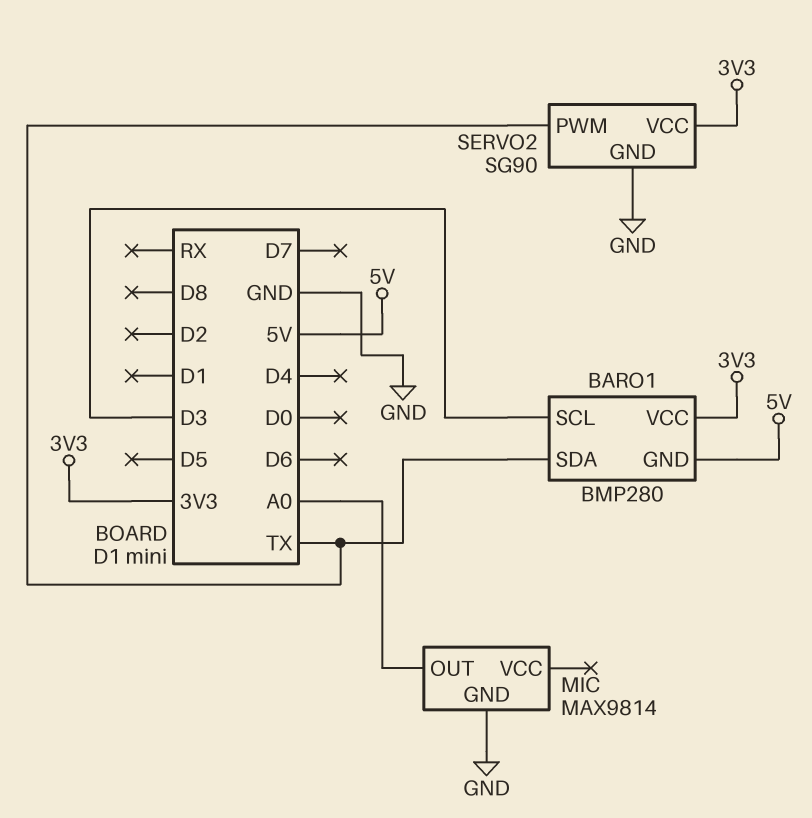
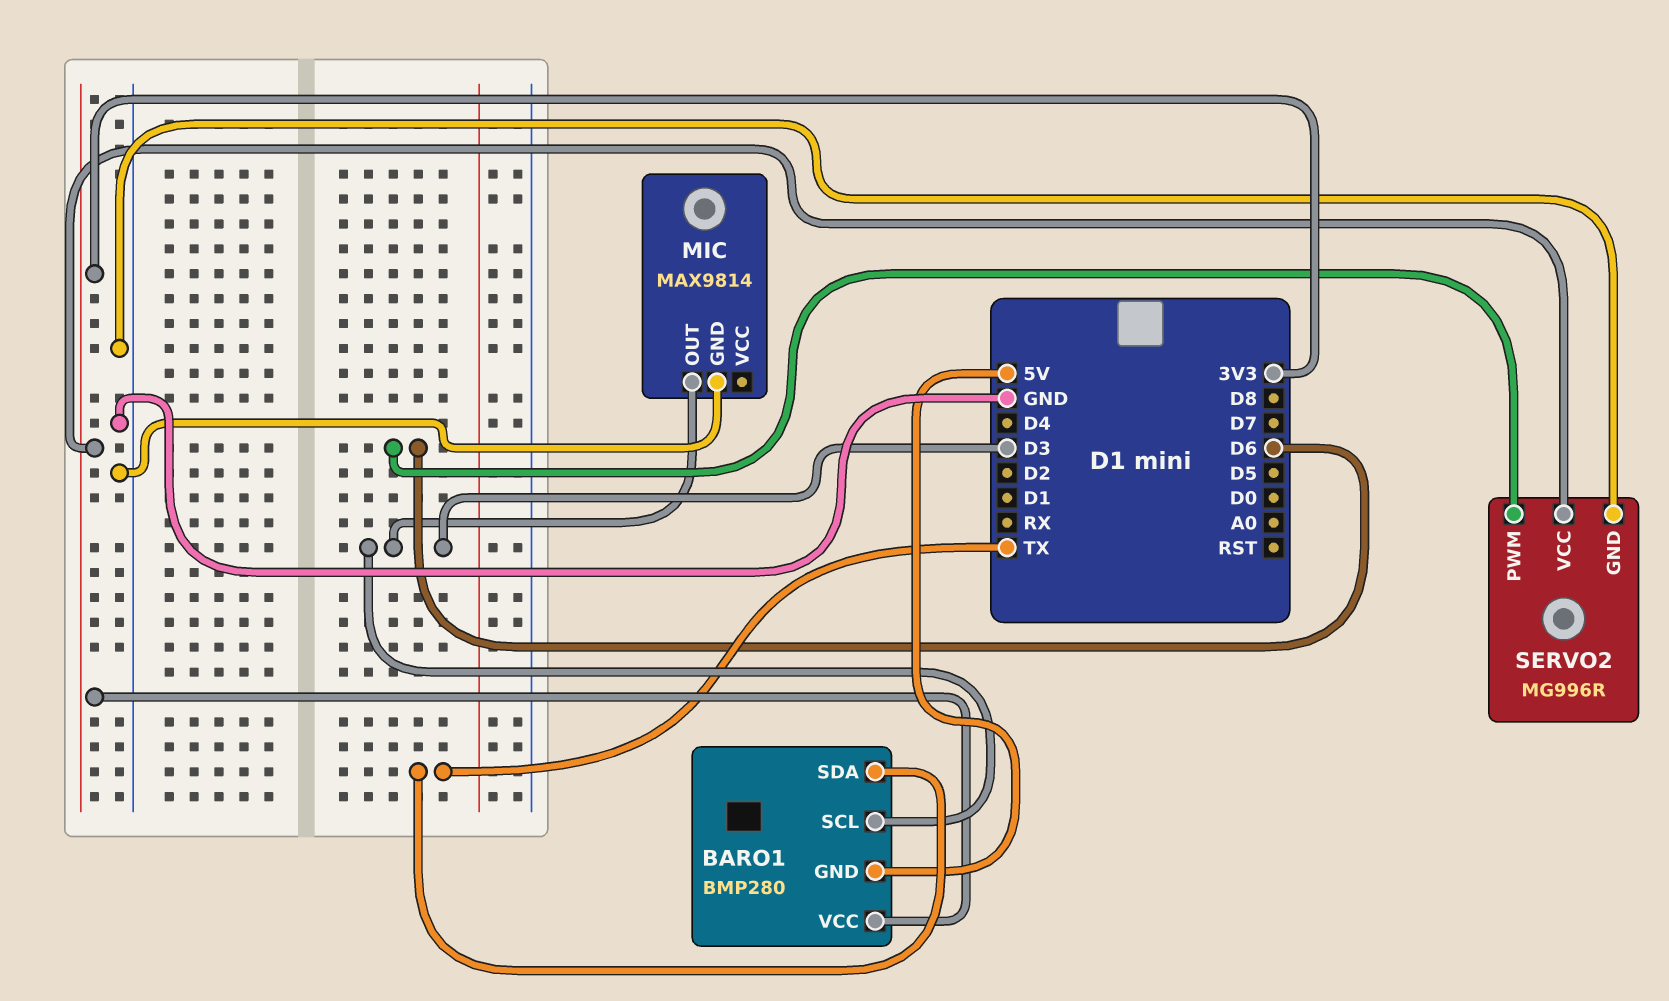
MIC pin OUT: A0 -> D3
SERVO2: SG90 -> MG996R
SERVO2 pin PWM: TX -> D6

